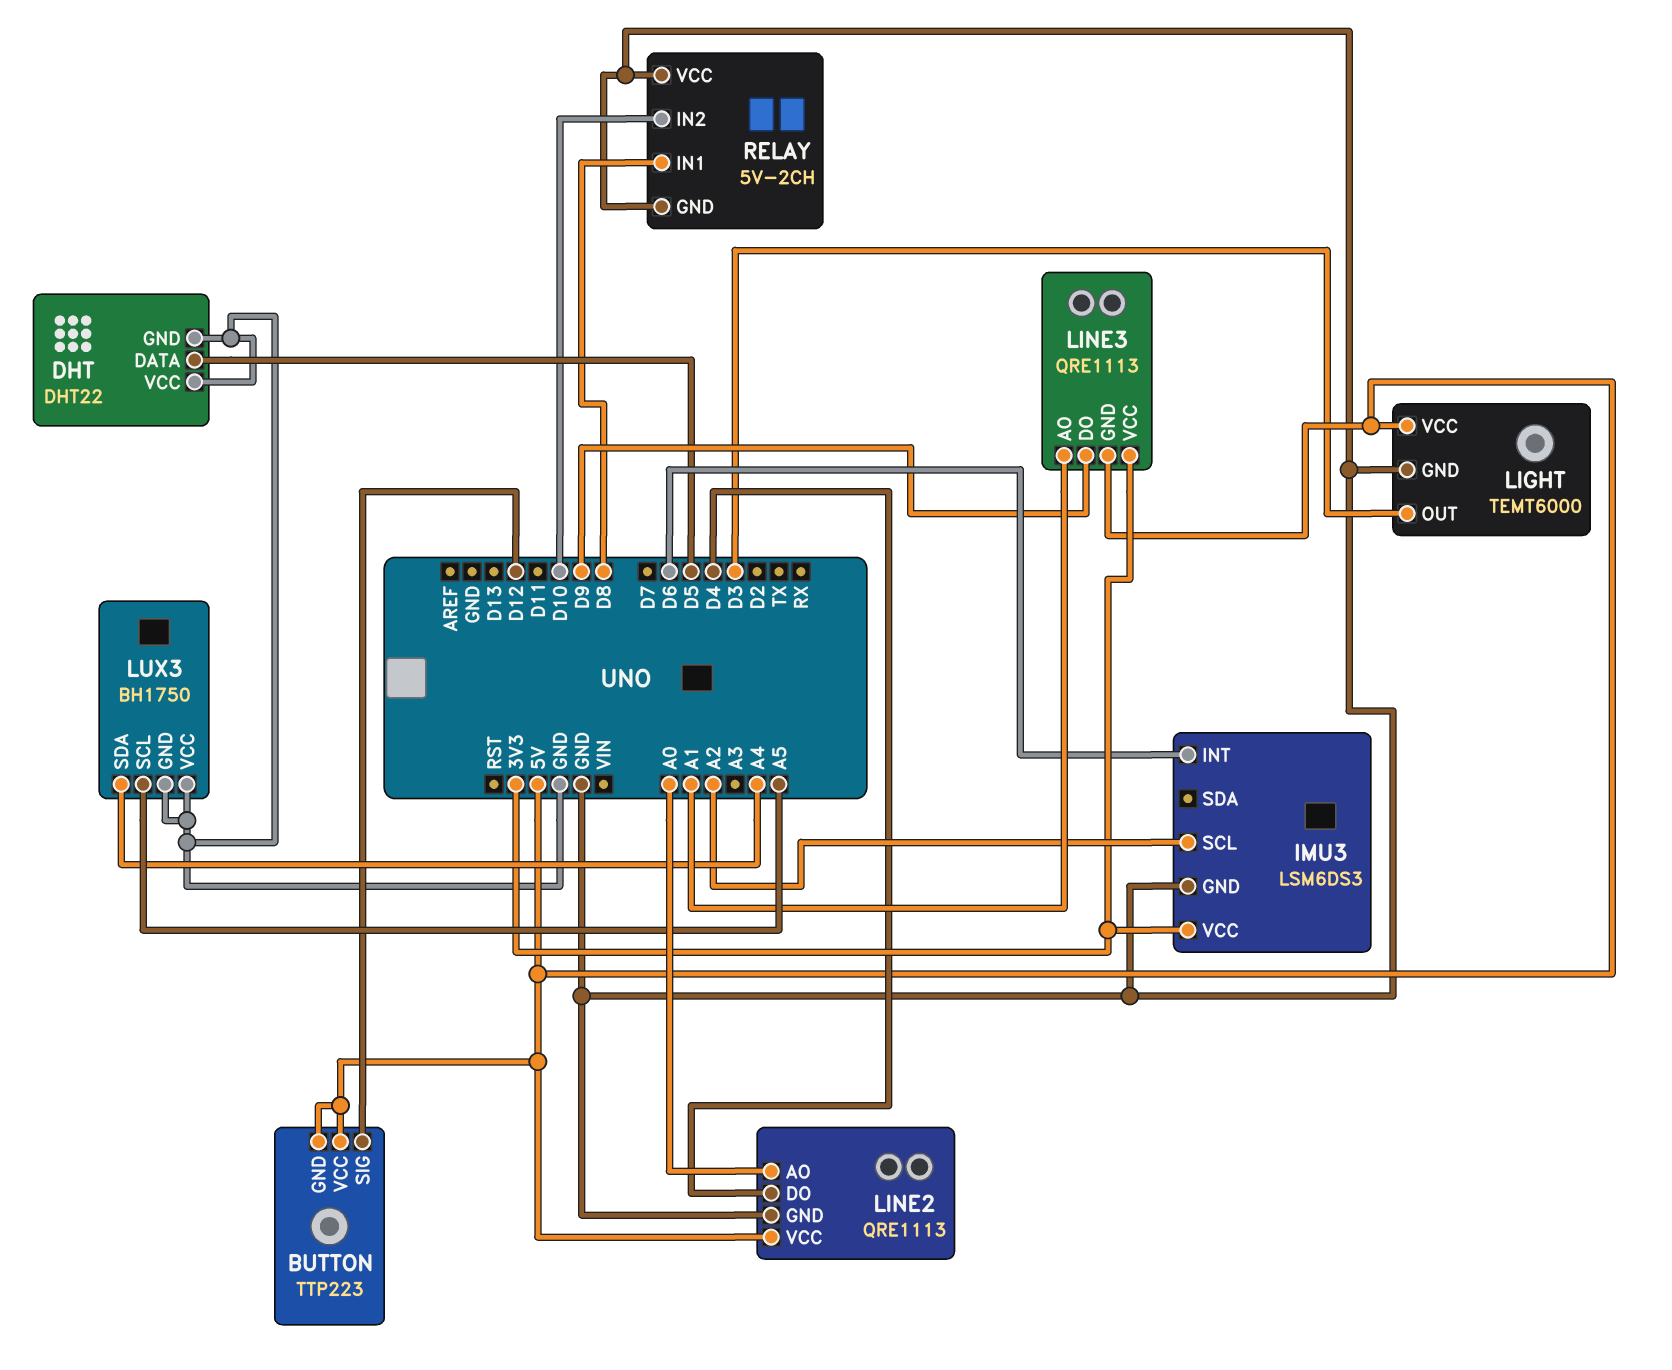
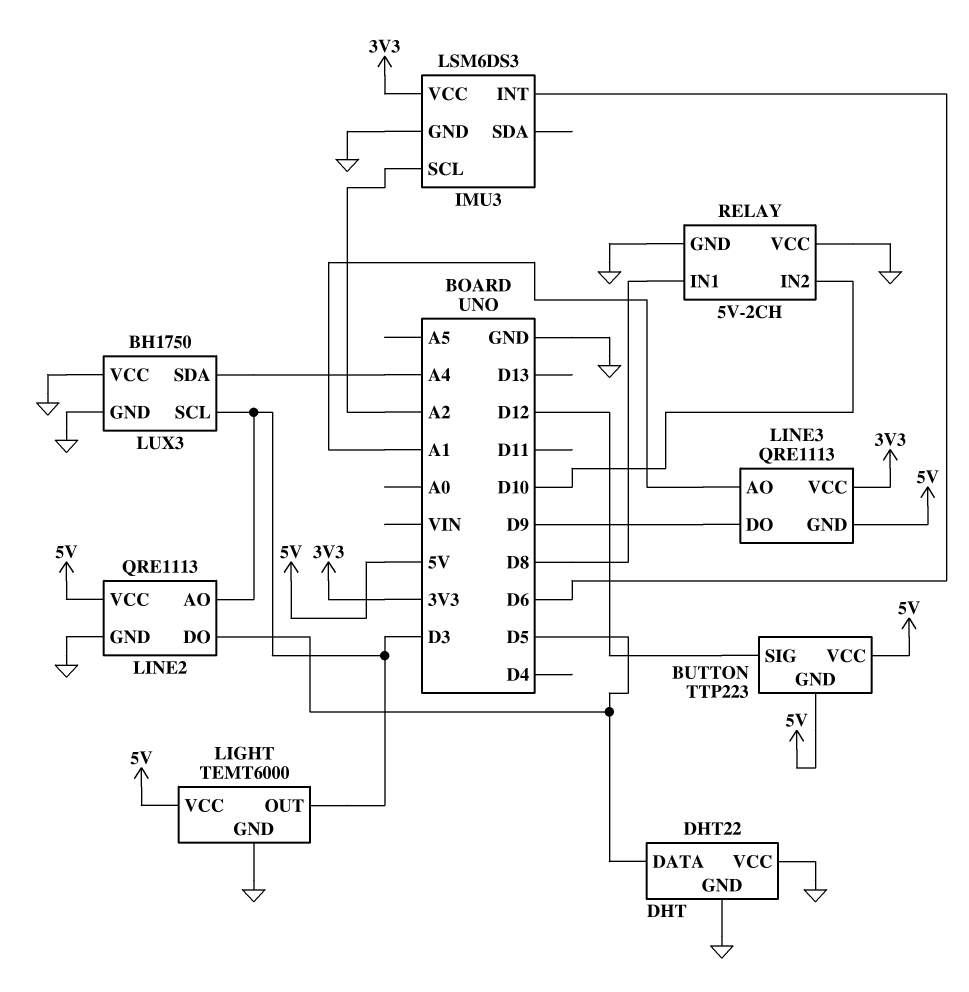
LINE2 pin AO: A0 -> D3
LINE2 pin DO: D4 -> D5
LUX3 pin SCL: A5 -> D3

